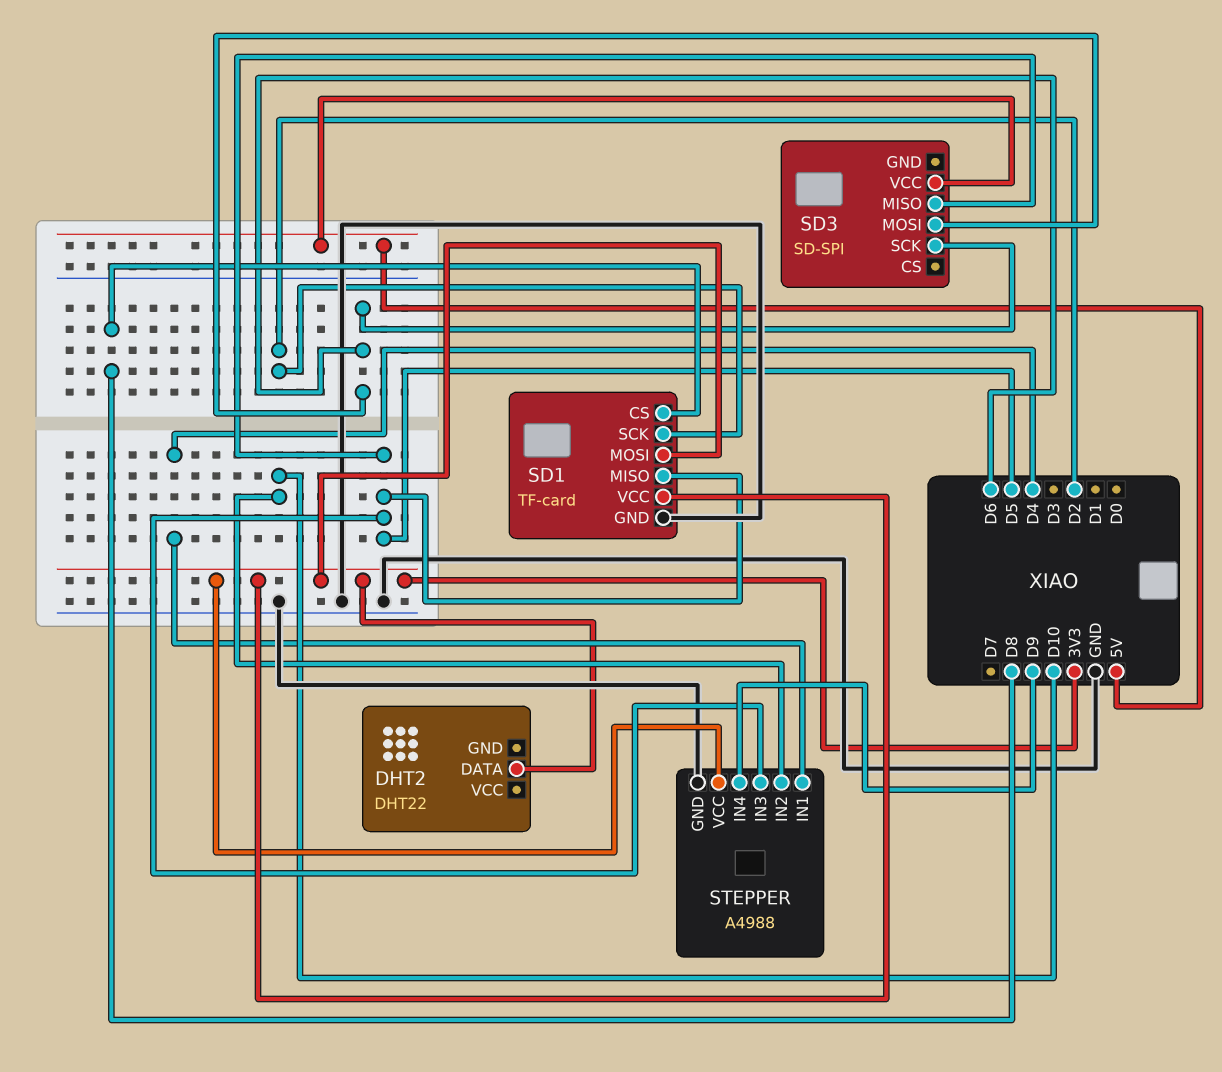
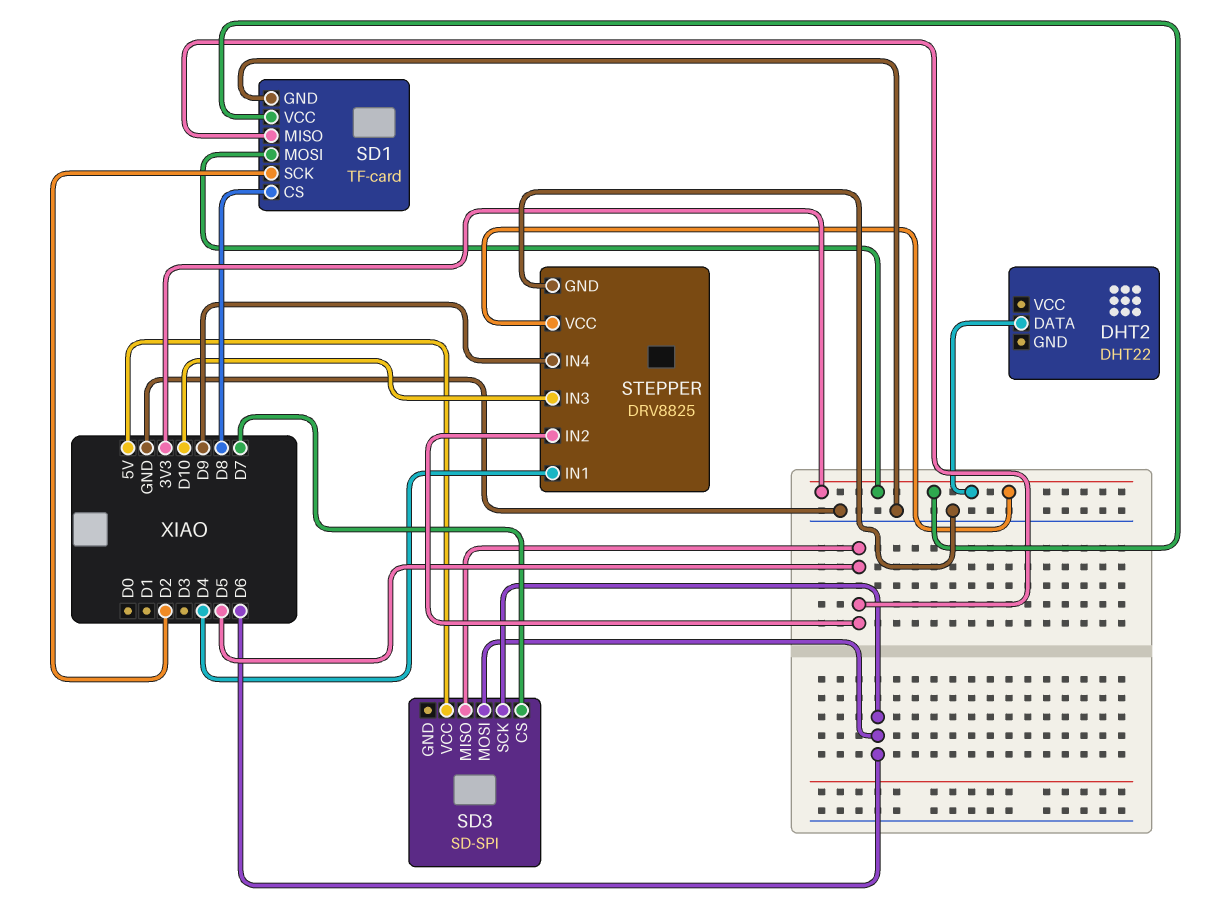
SD3 pin CS: none -> D7
STEPPER: A4988 -> DRV8825
STEPPER pin IN2: D10 -> D5
STEPPER pin IN3: D5 -> D10

